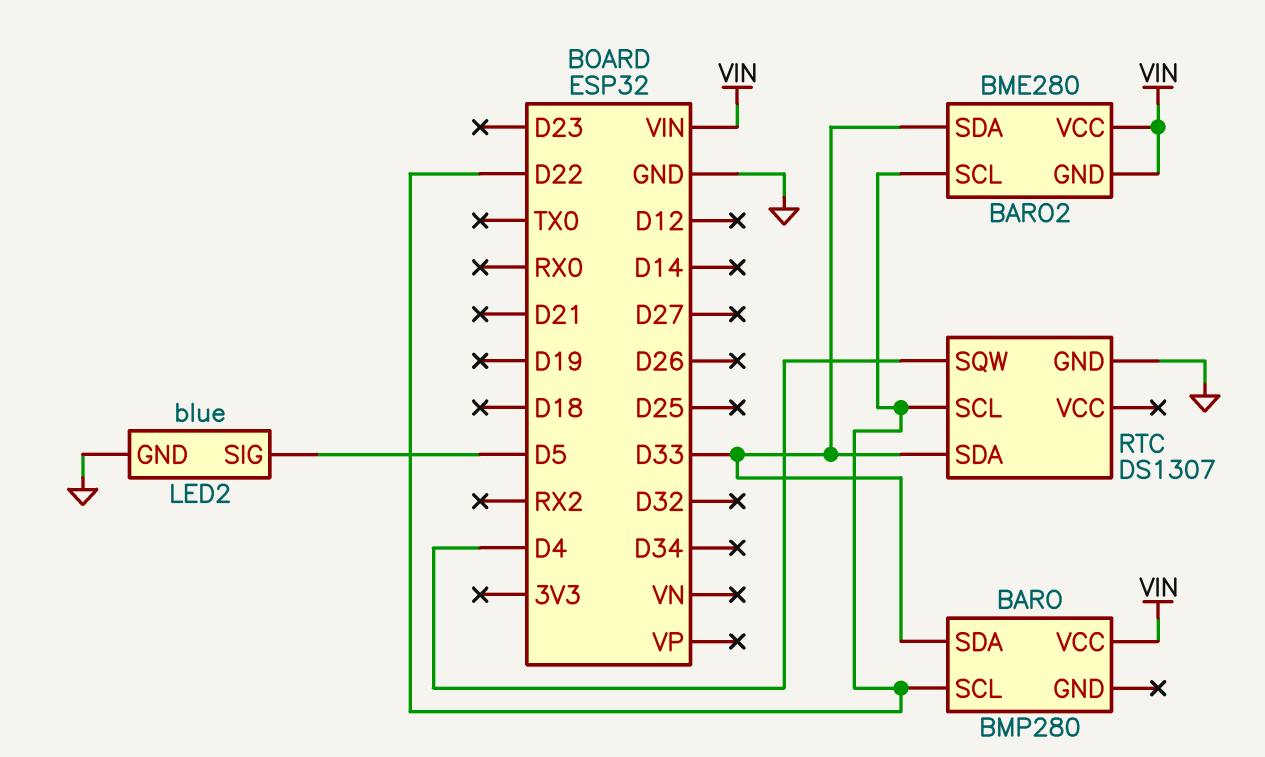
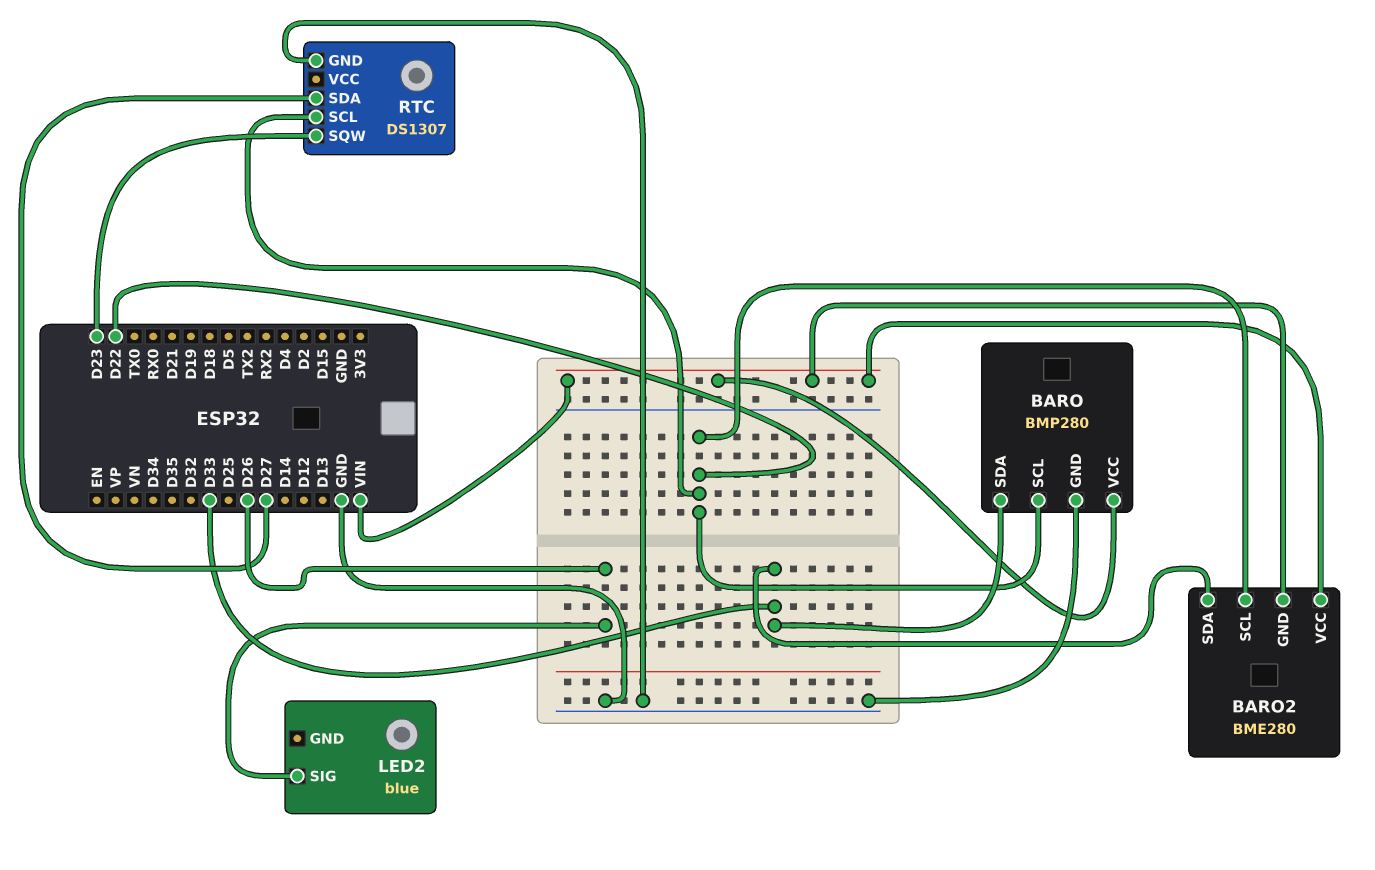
BARO pin GND: none -> GND
LED2 pin GND: GND -> none
LED2 pin SIG: D5 -> D26
RTC pin SDA: D33 -> D27
RTC pin SQW: D4 -> D23

